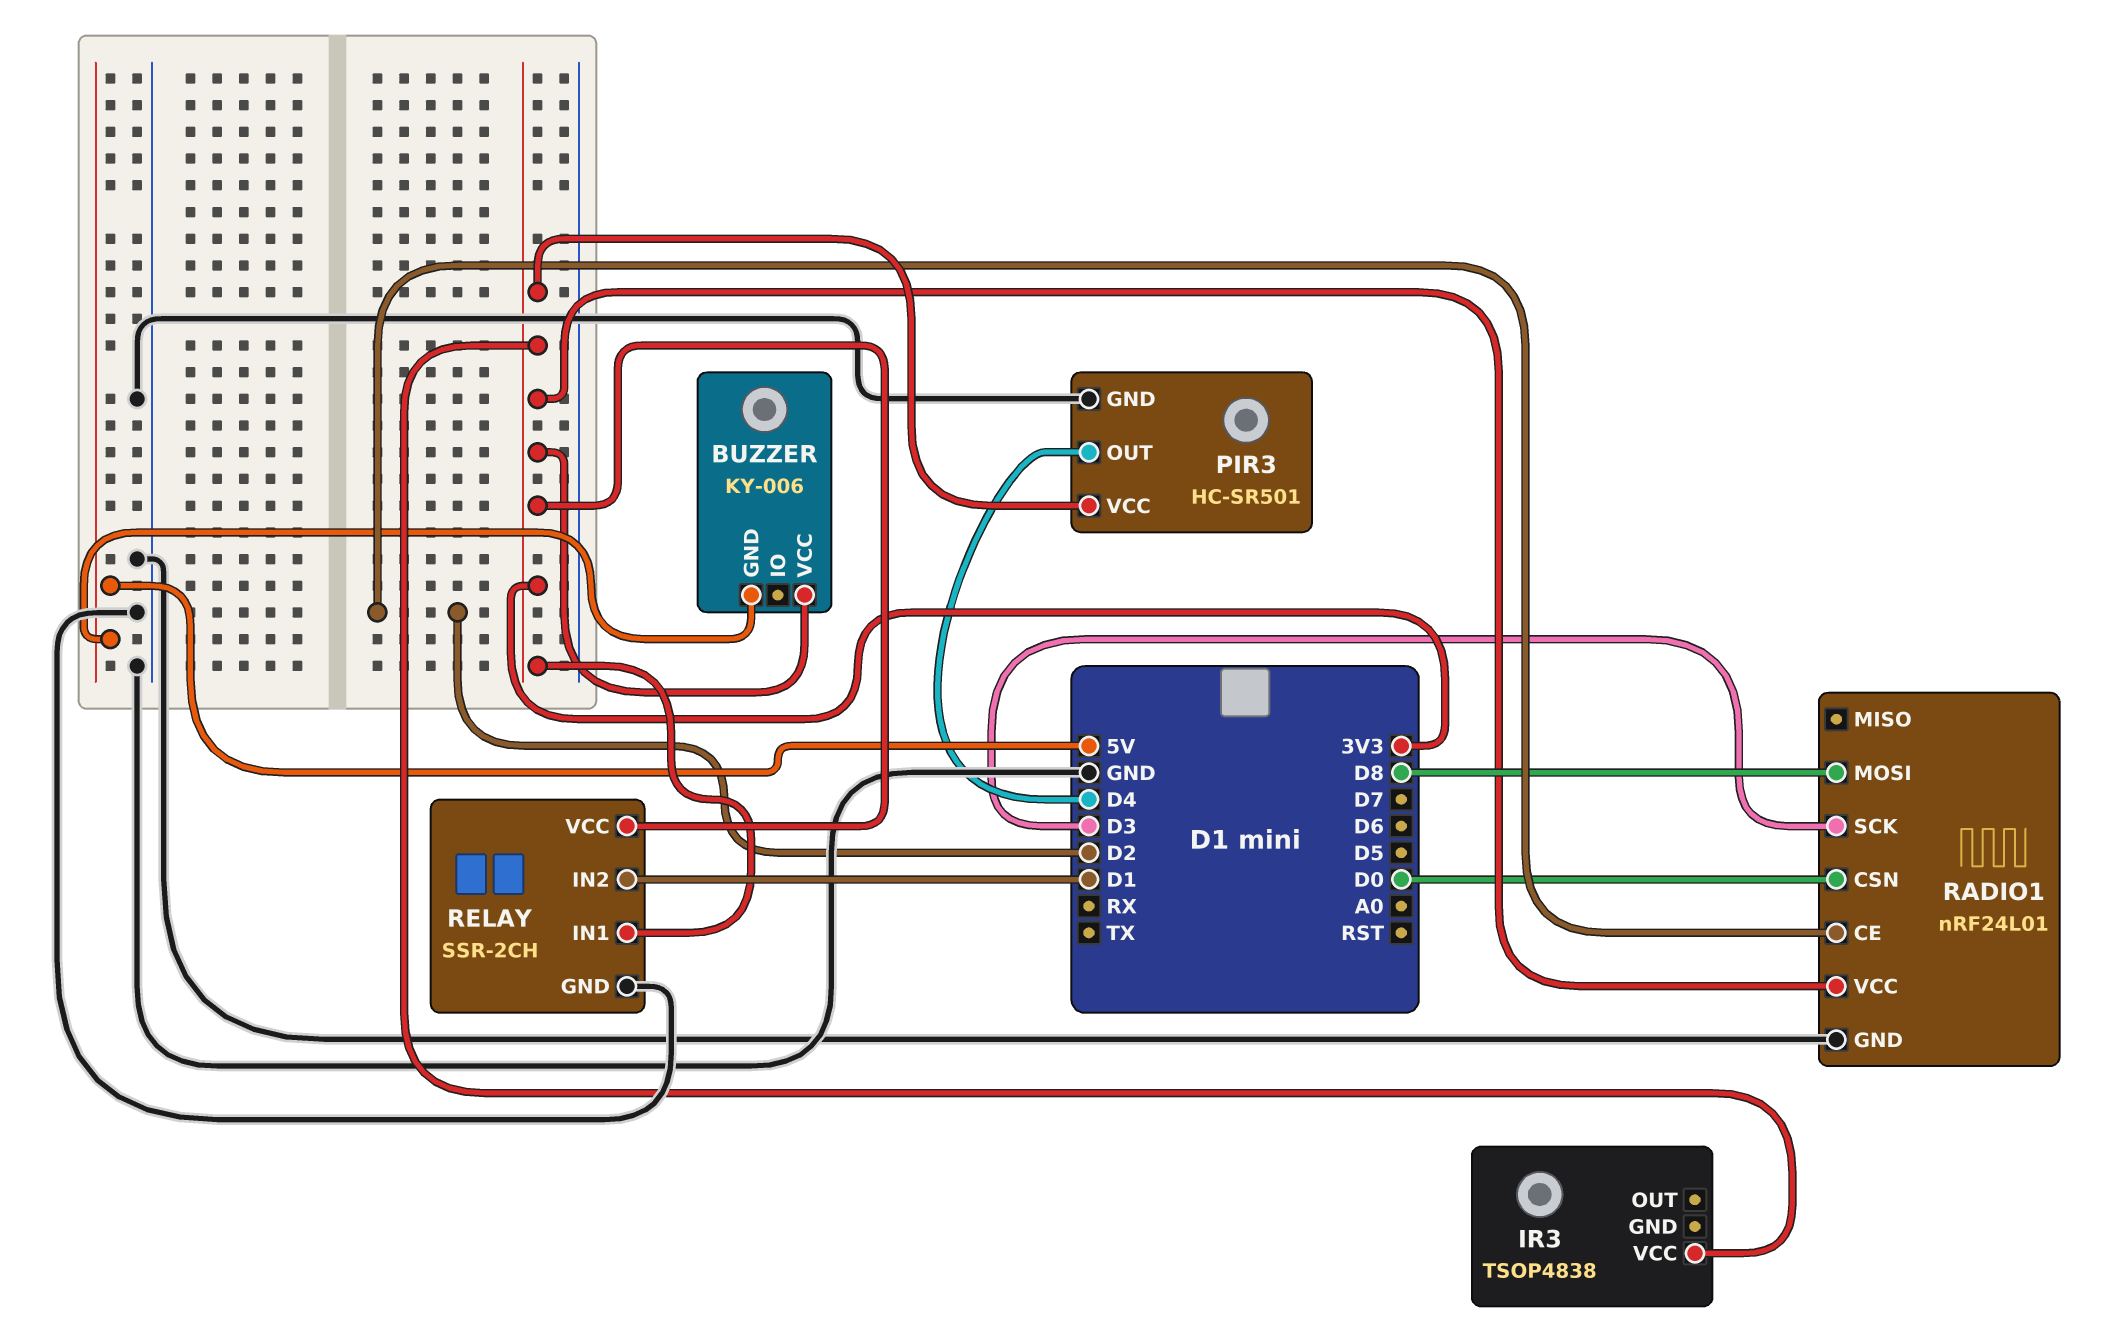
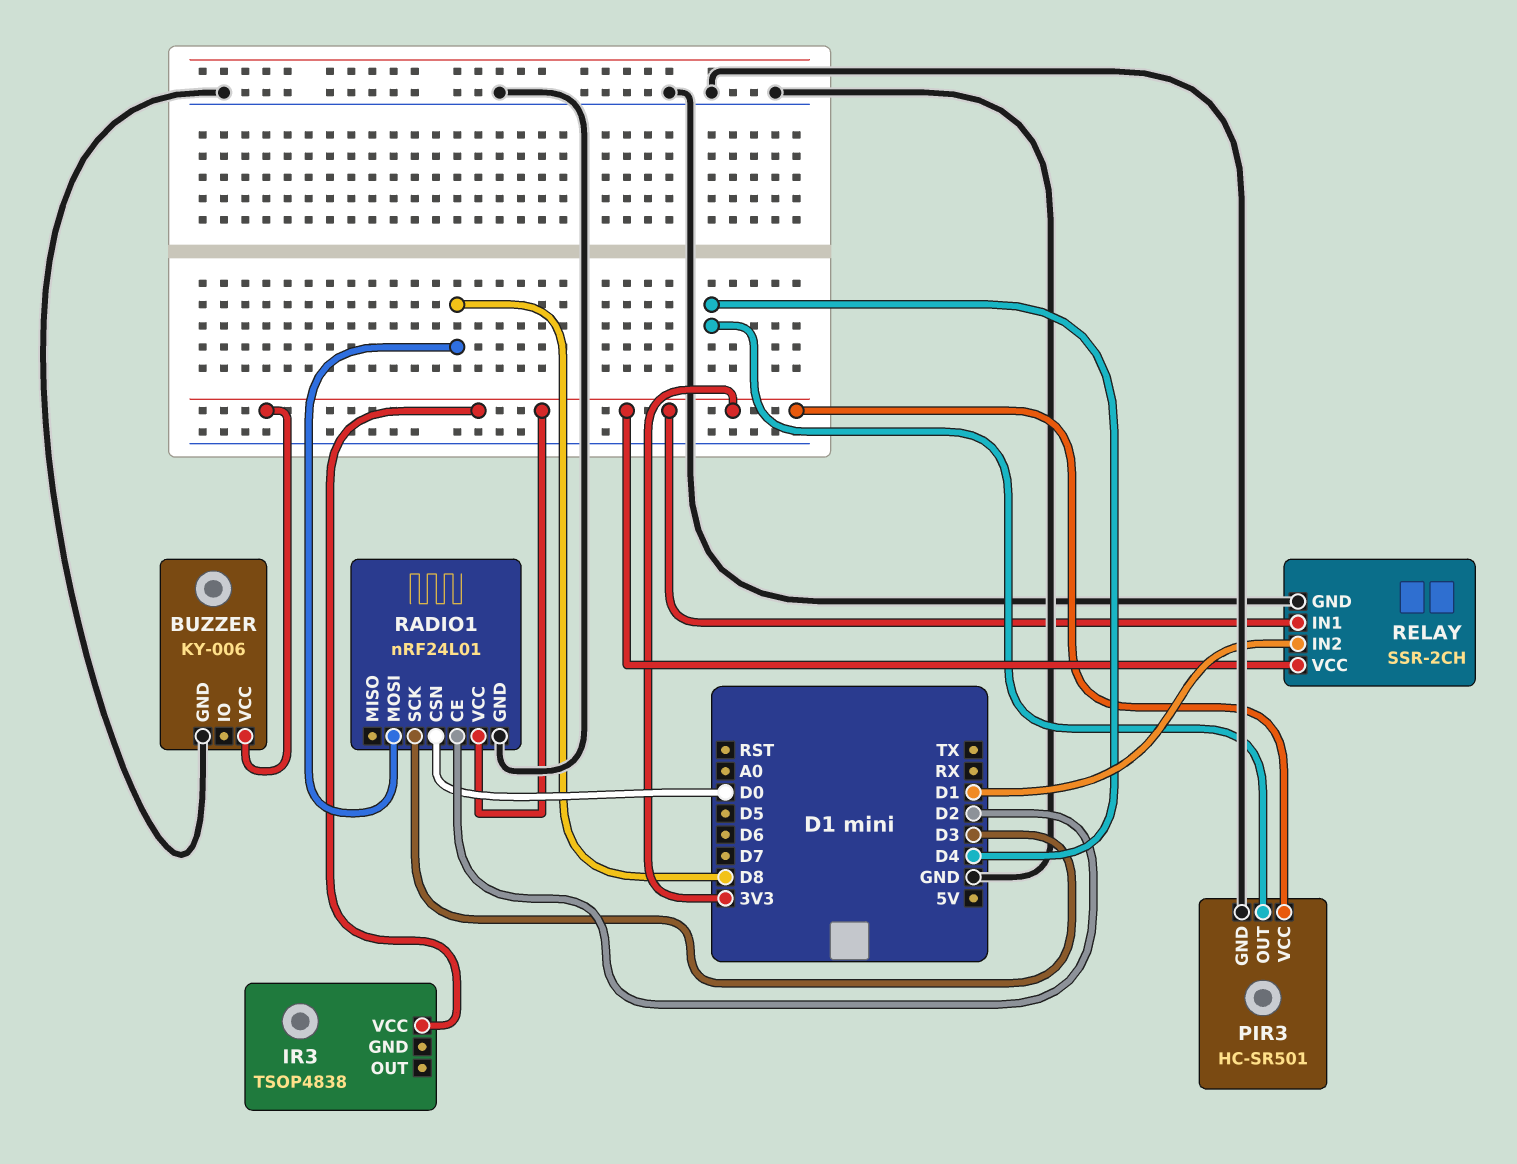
BUZZER pin GND: 5V -> GND

